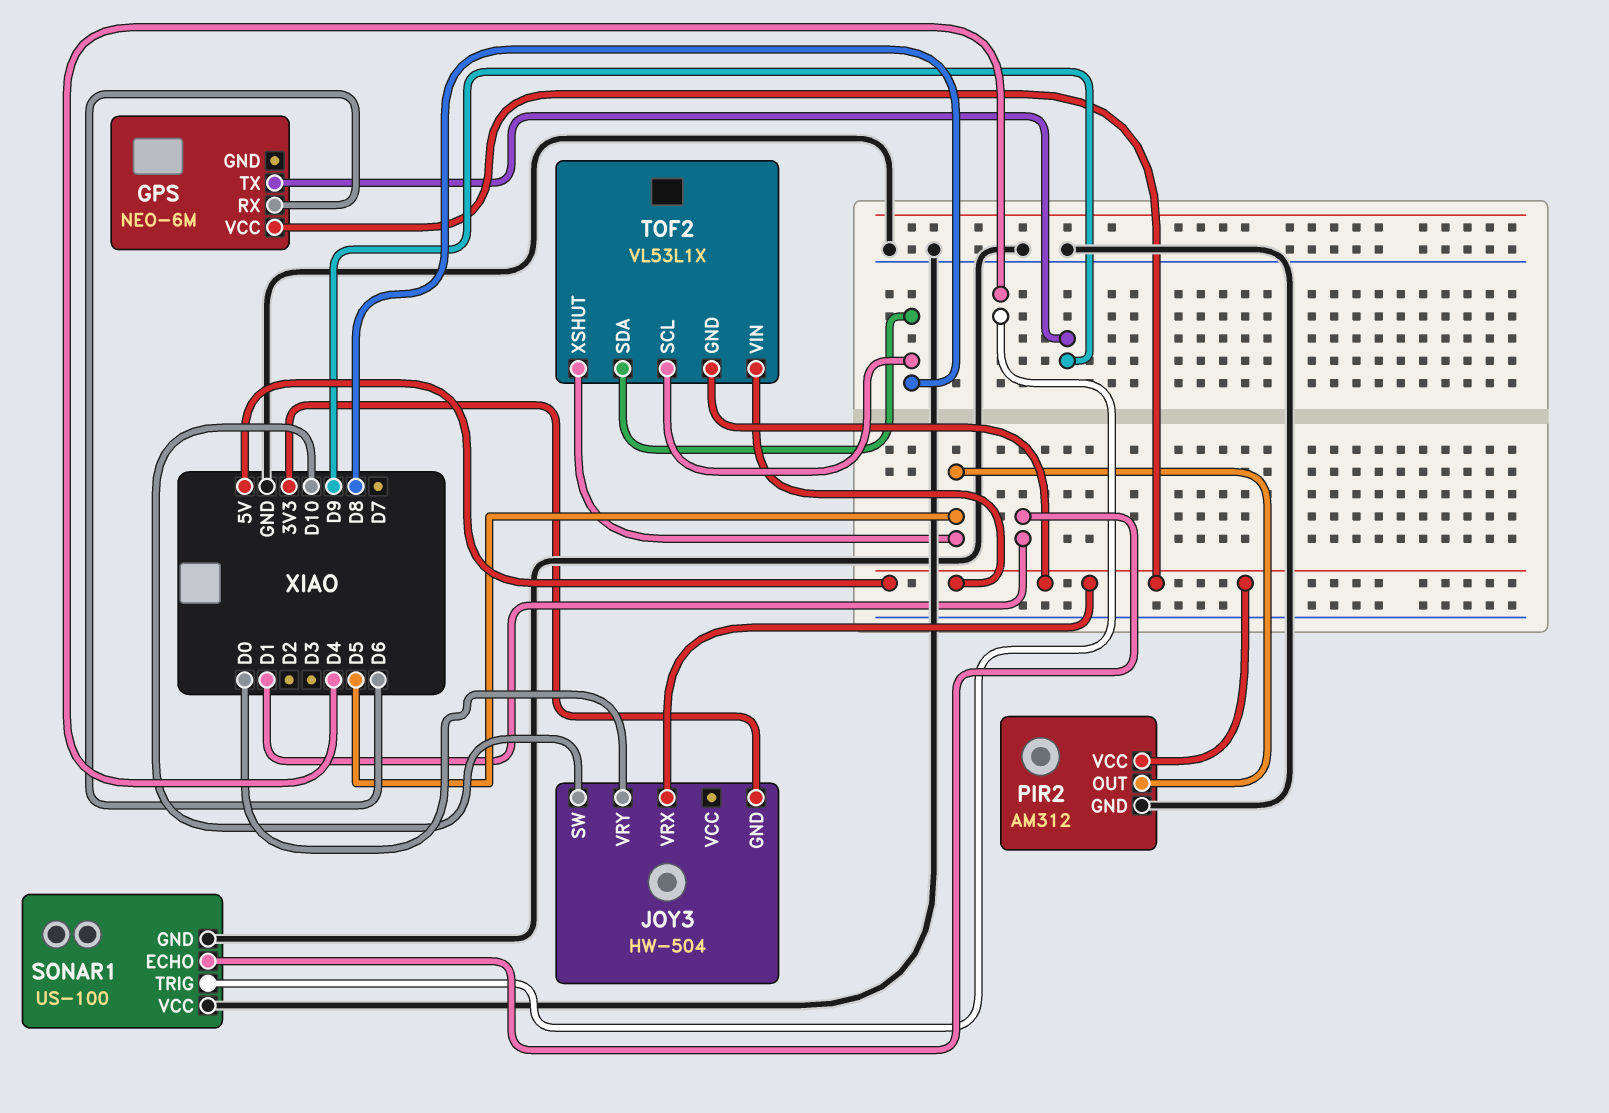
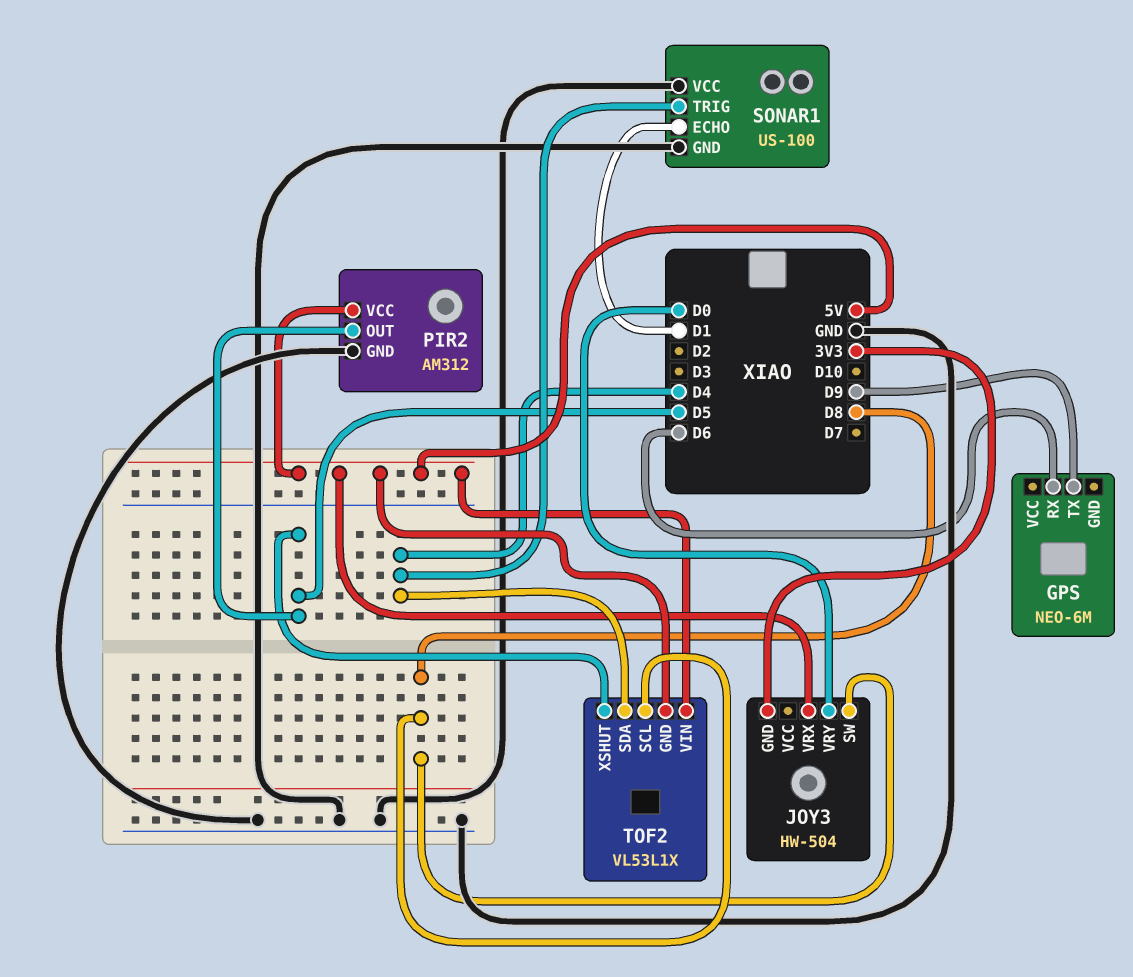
GPS pin VCC: 5V -> none
JOY3 pin SW: D10 -> D8
TOF2 pin SDA: D8 -> D4

